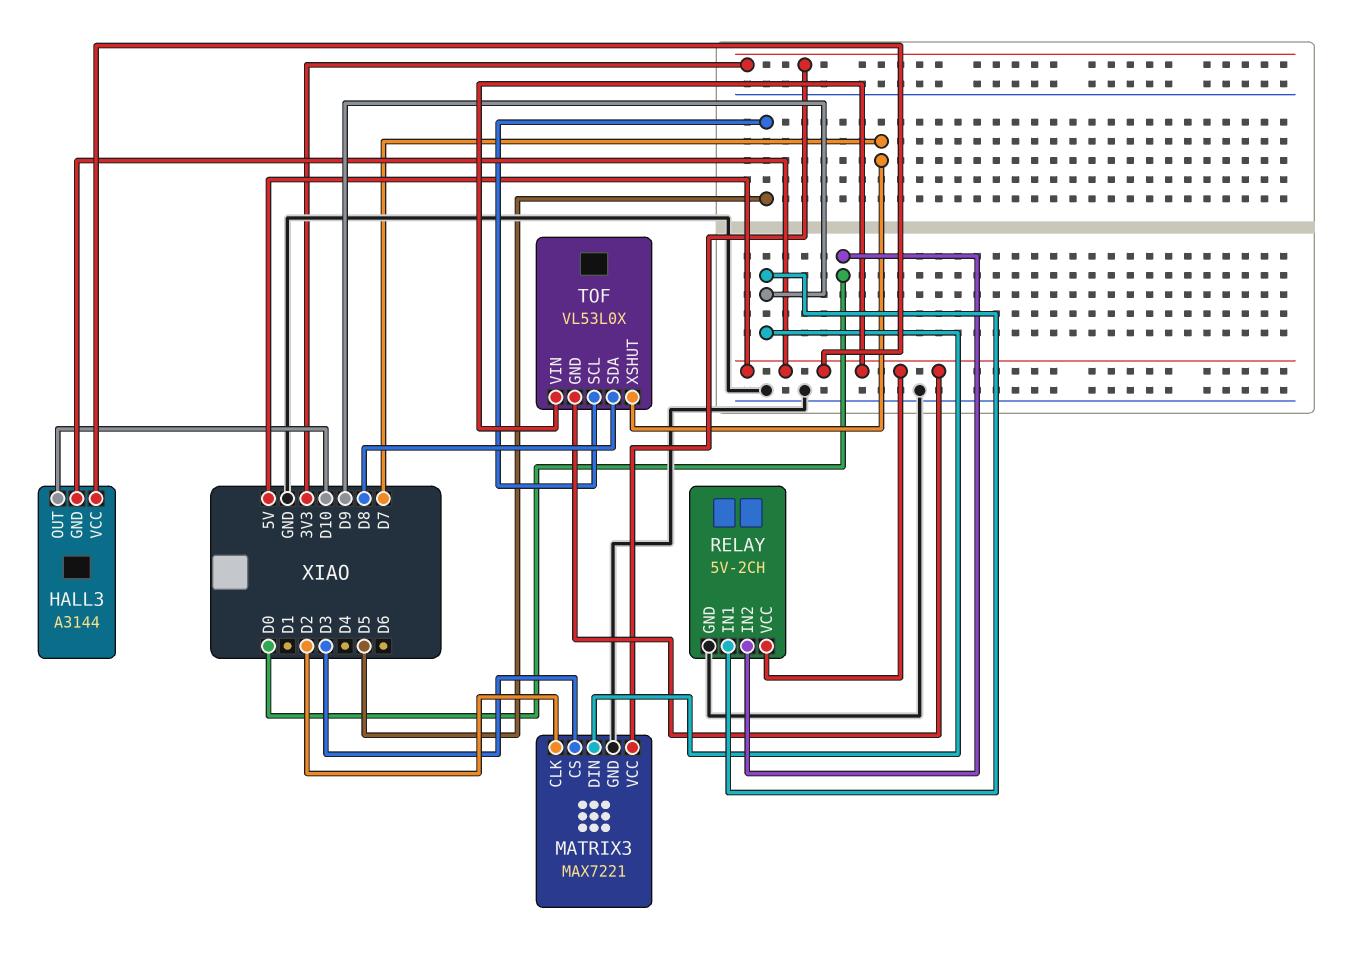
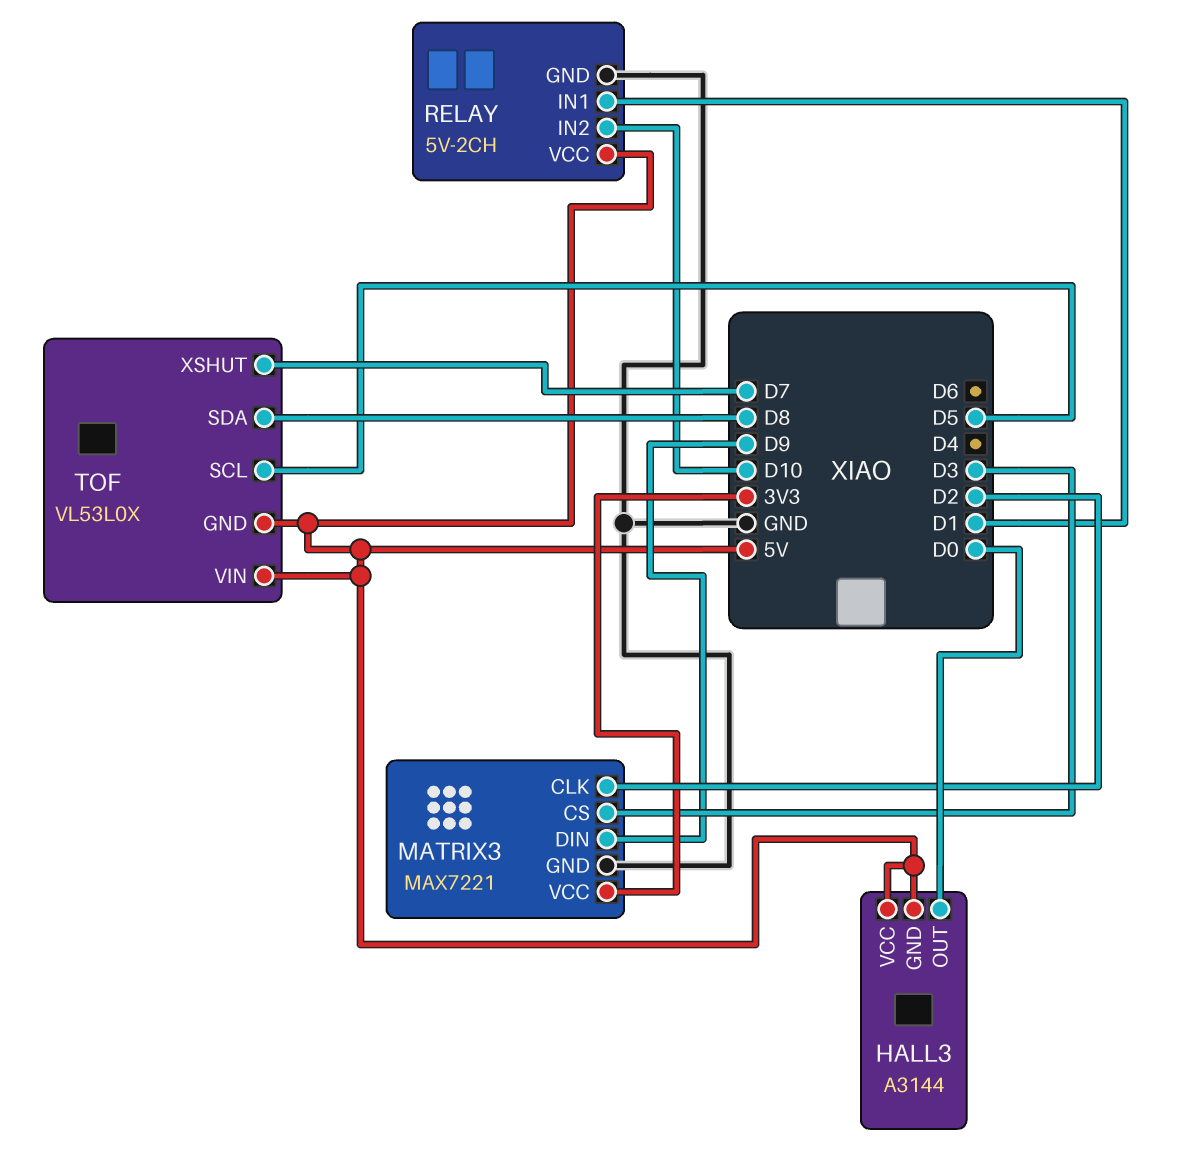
HALL3 pin OUT: D10 -> D0
RELAY pin IN1: D9 -> D1
RELAY pin IN2: D0 -> D10

